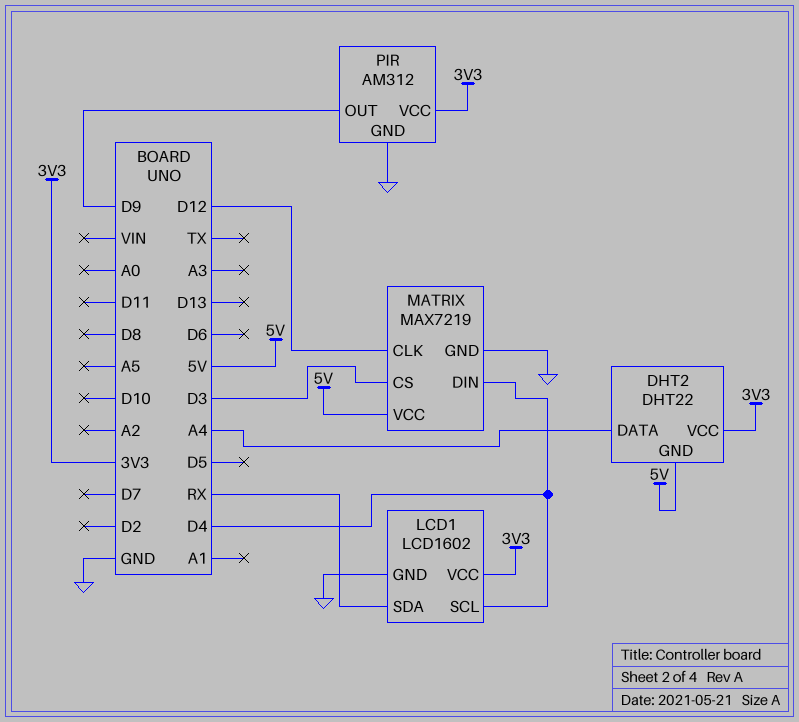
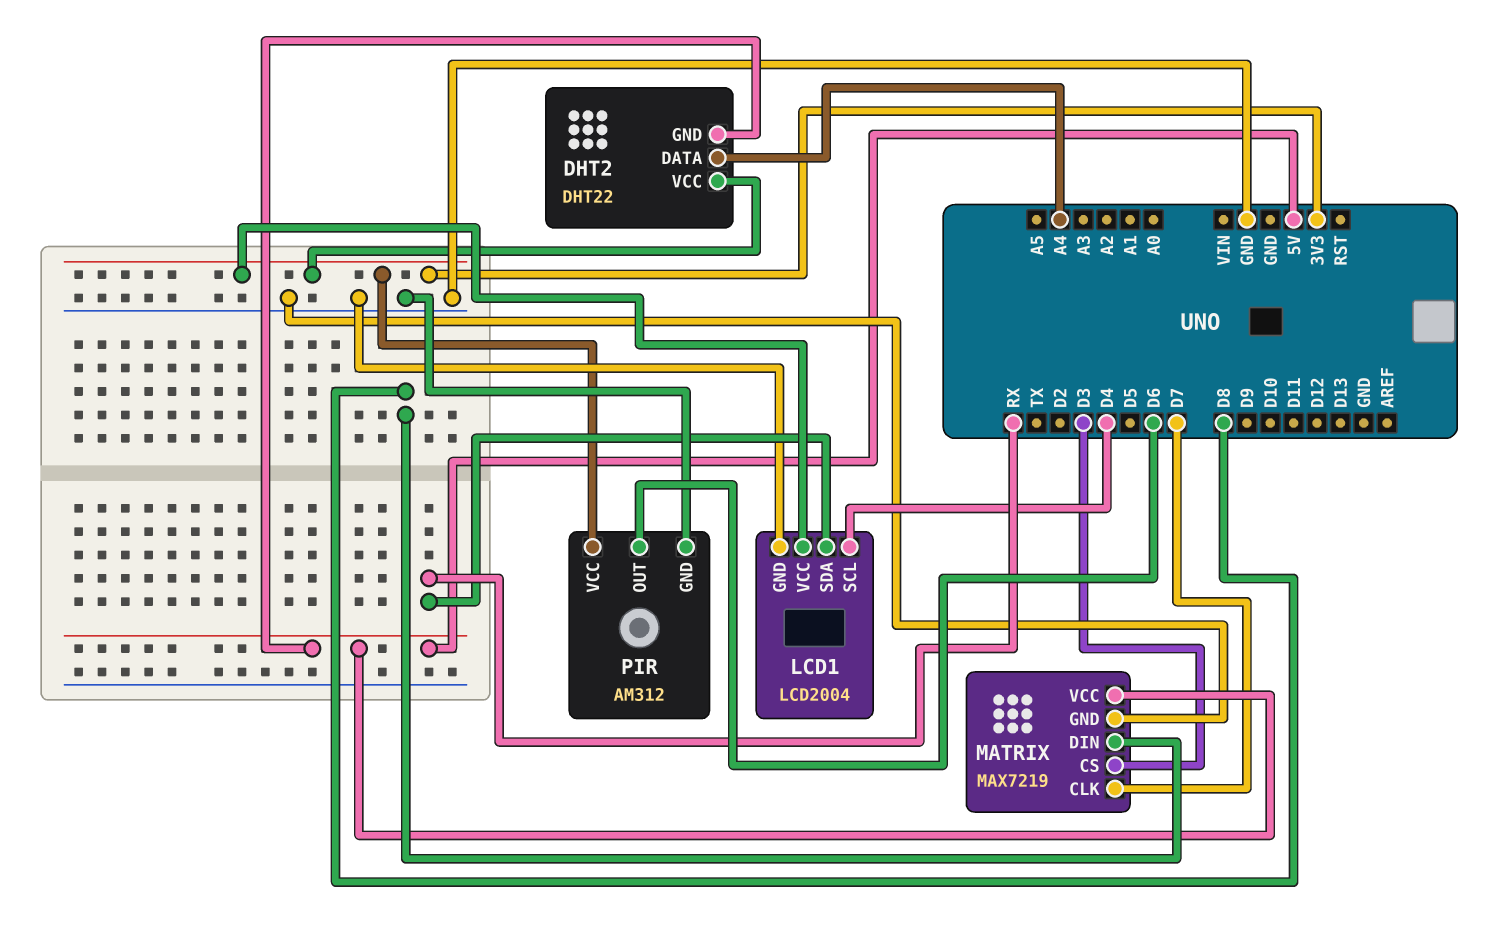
LCD1: LCD1602 -> LCD2004
MATRIX pin CLK: D12 -> D7
MATRIX pin DIN: D4 -> D8
PIR pin OUT: D9 -> D6

